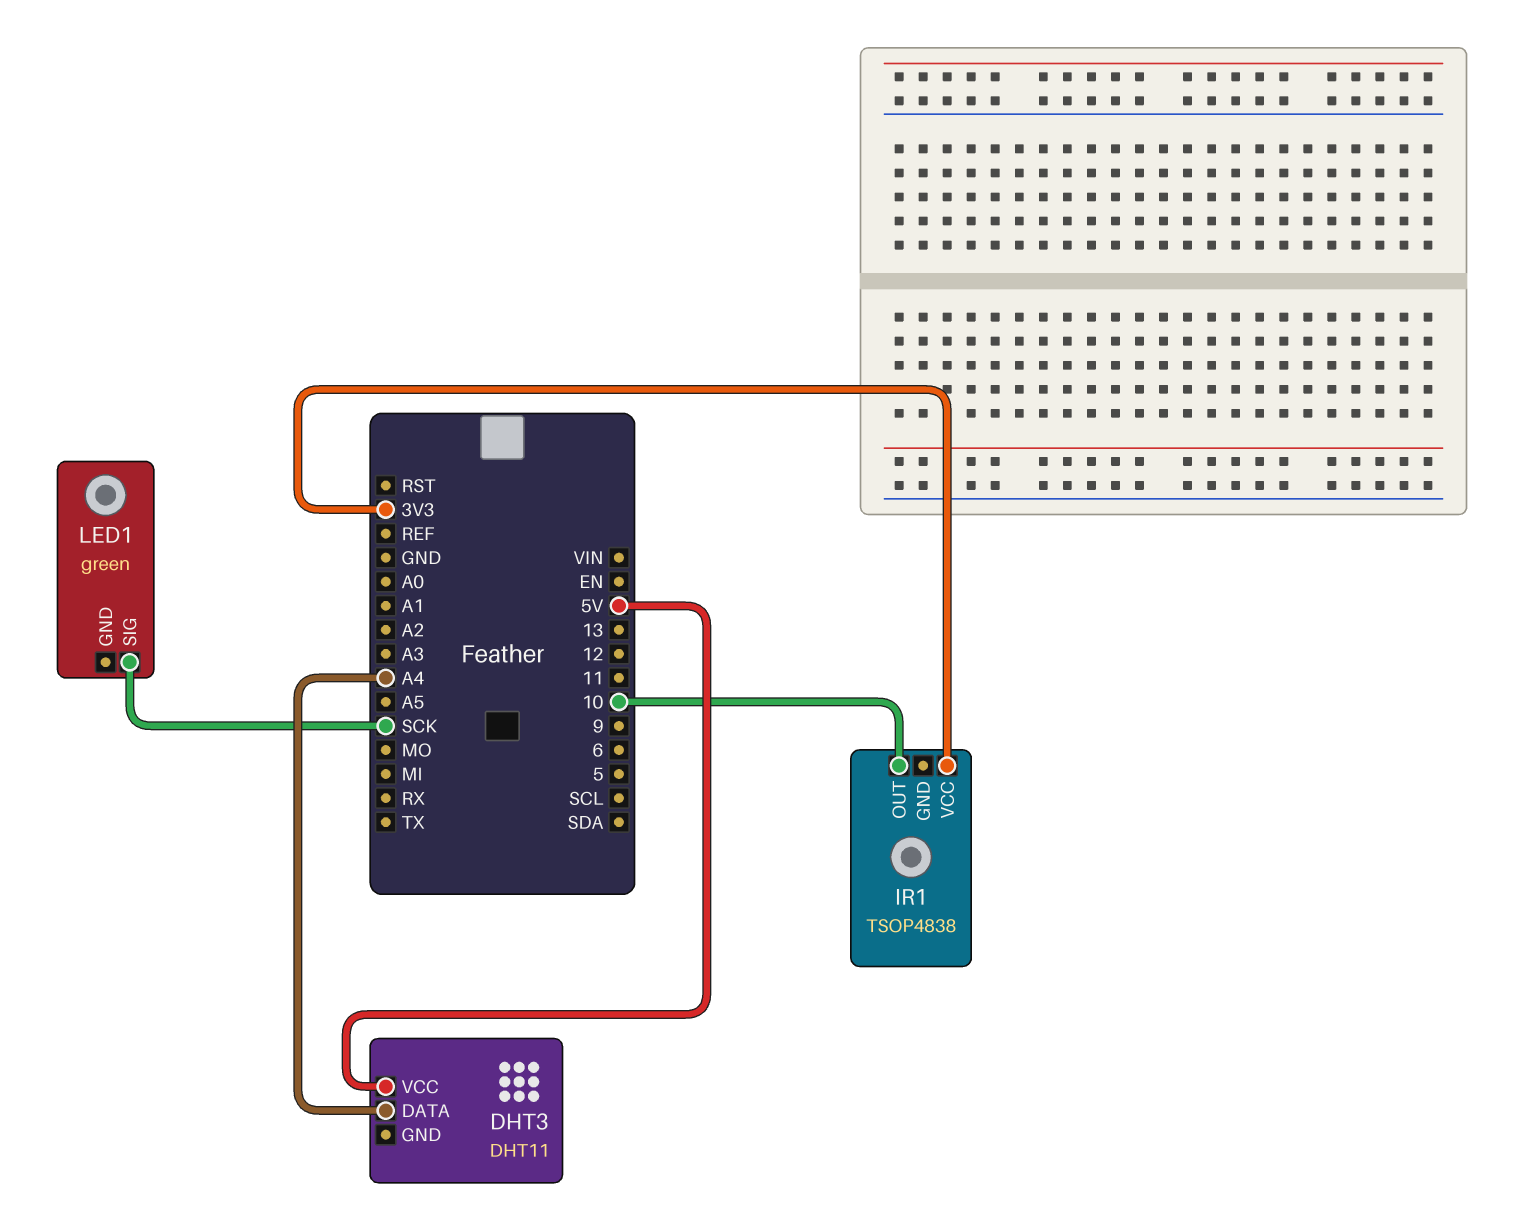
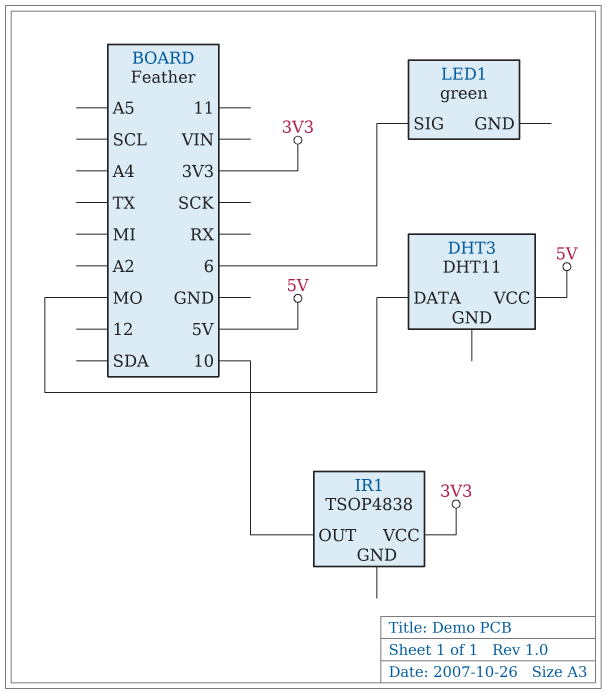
DHT3 pin DATA: A4 -> MO
LED1 pin SIG: SCK -> 6

